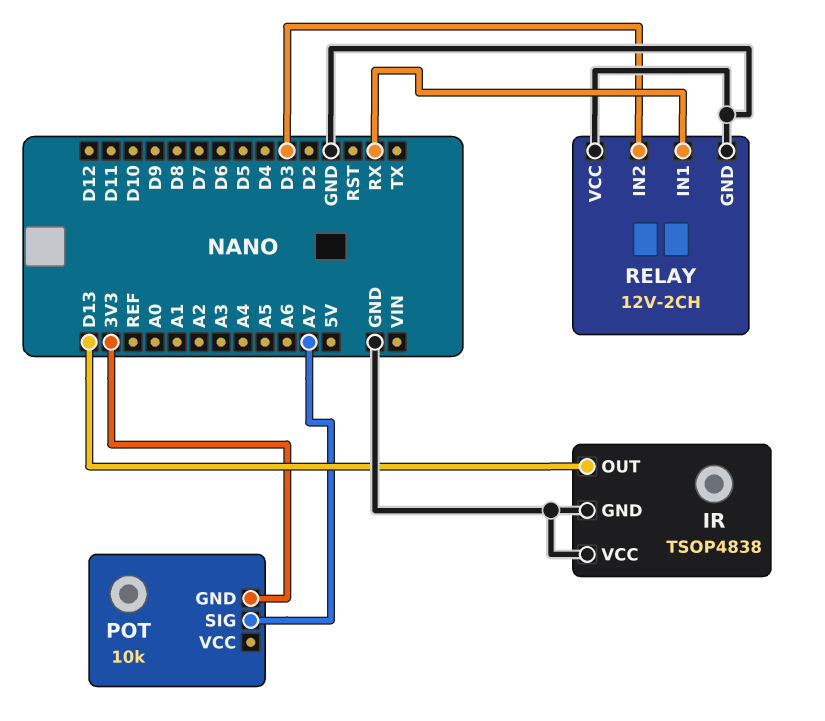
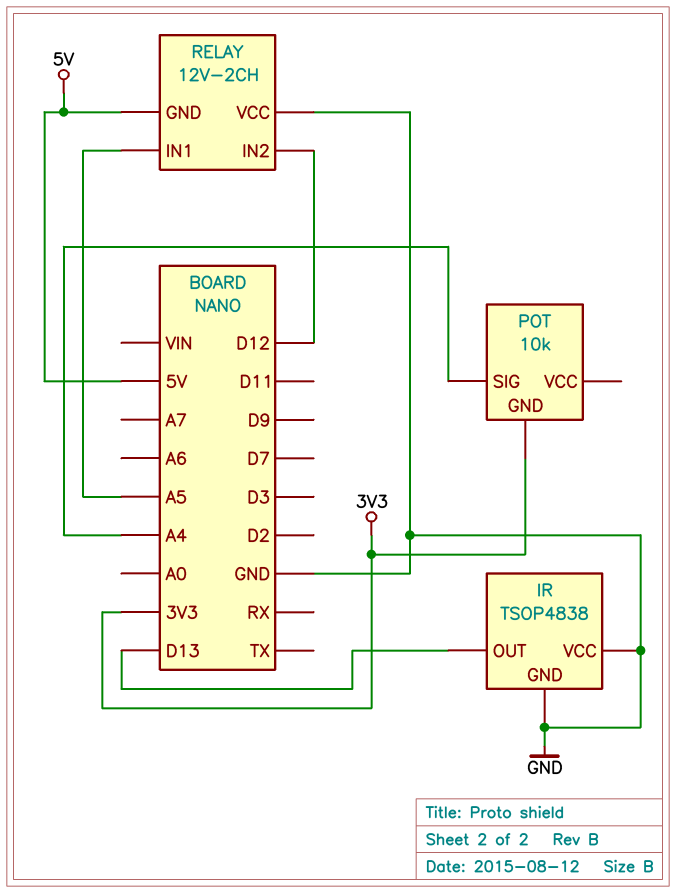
POT pin SIG: A7 -> A4
RELAY pin GND: GND -> 5V
RELAY pin IN1: RX -> A5
RELAY pin IN2: D3 -> D12

